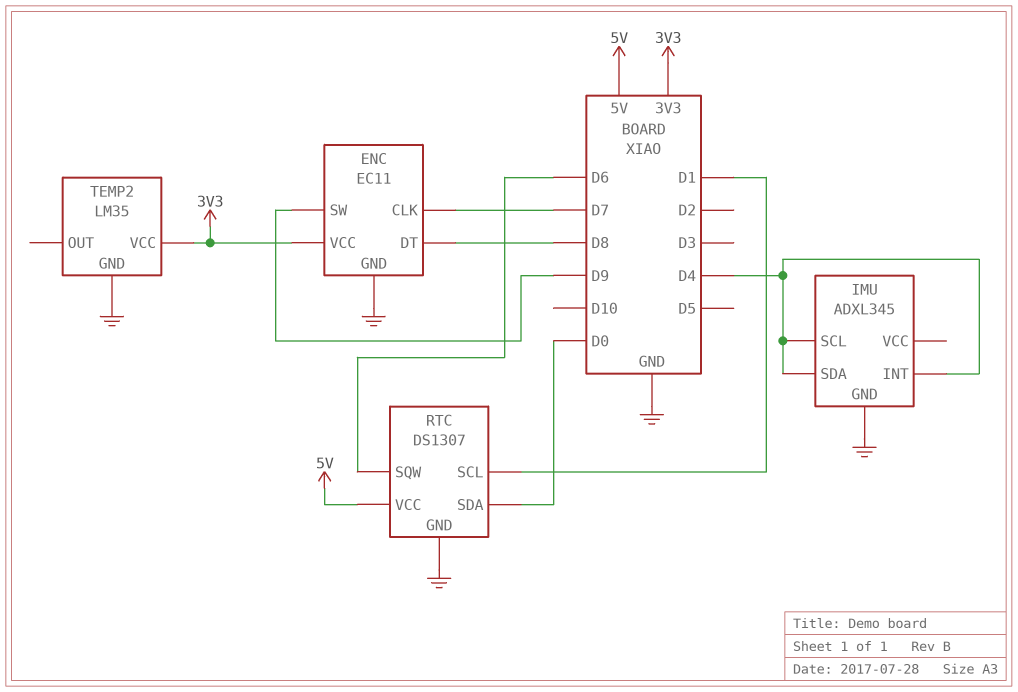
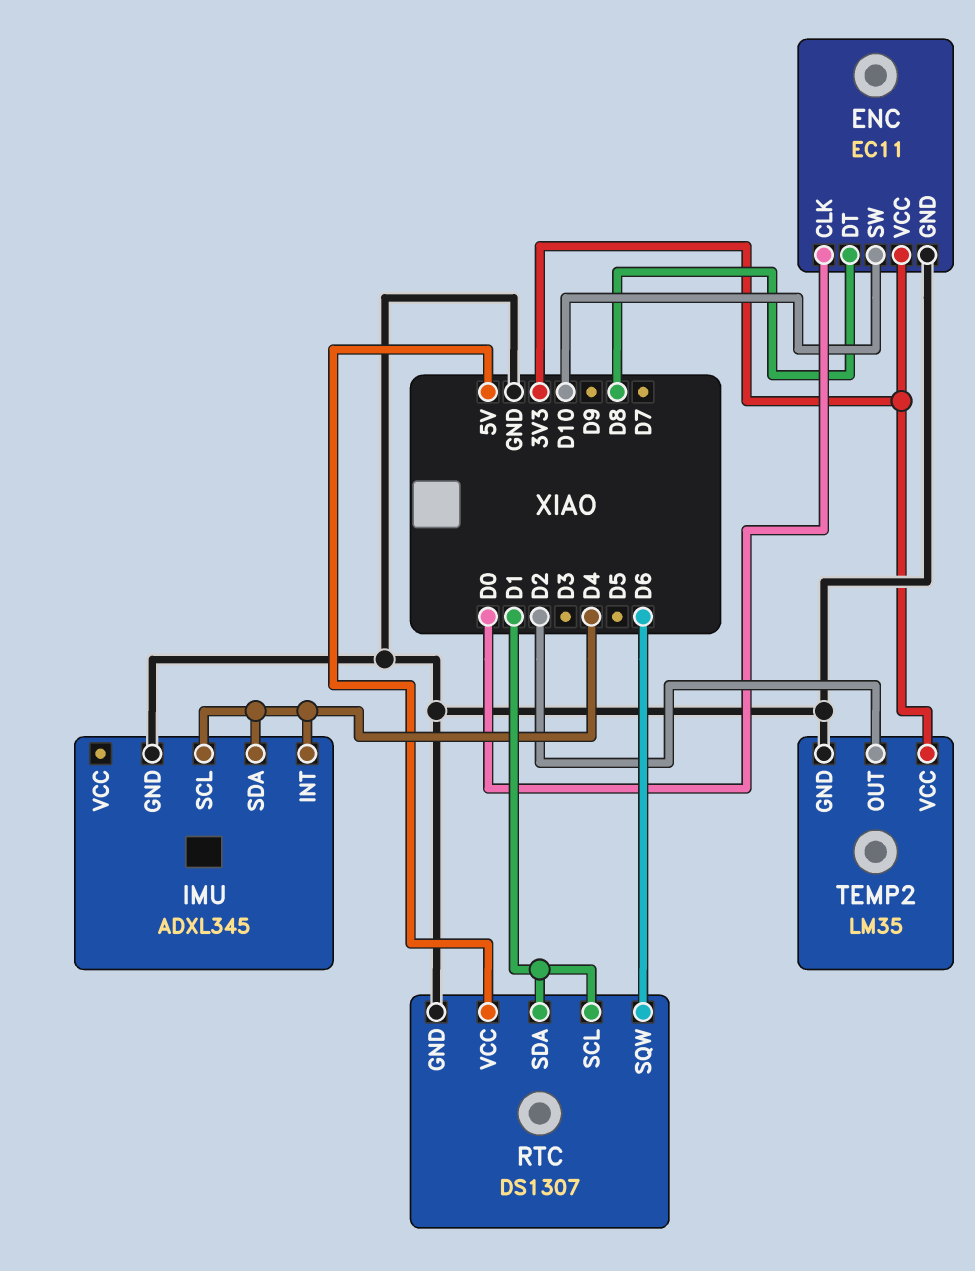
ENC pin CLK: D7 -> D0
ENC pin SW: D9 -> D10
RTC pin SDA: D0 -> D1
TEMP2 pin OUT: none -> D2

